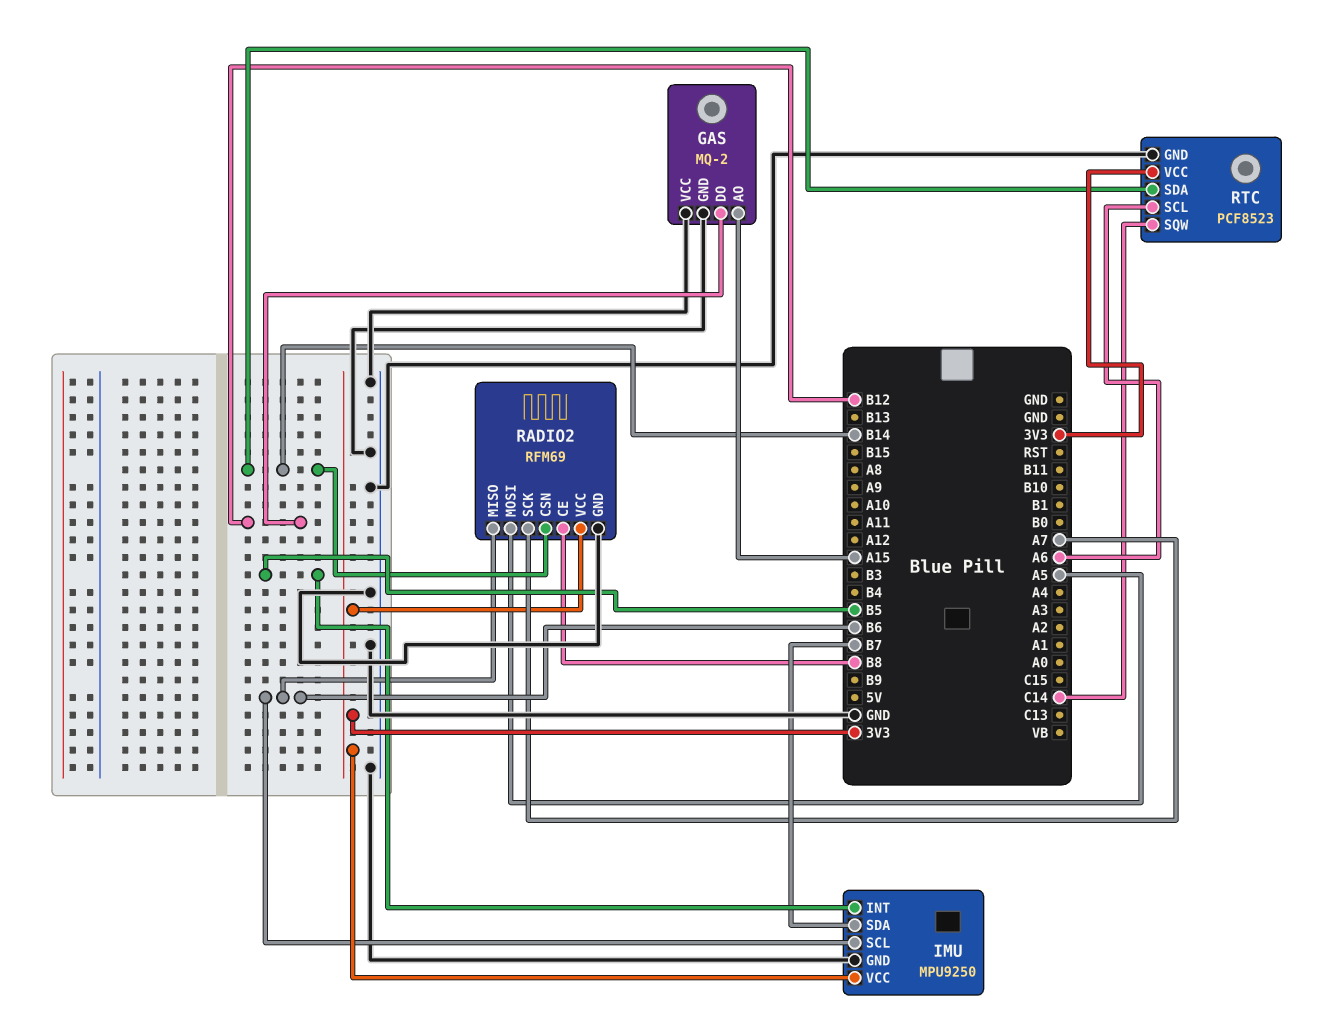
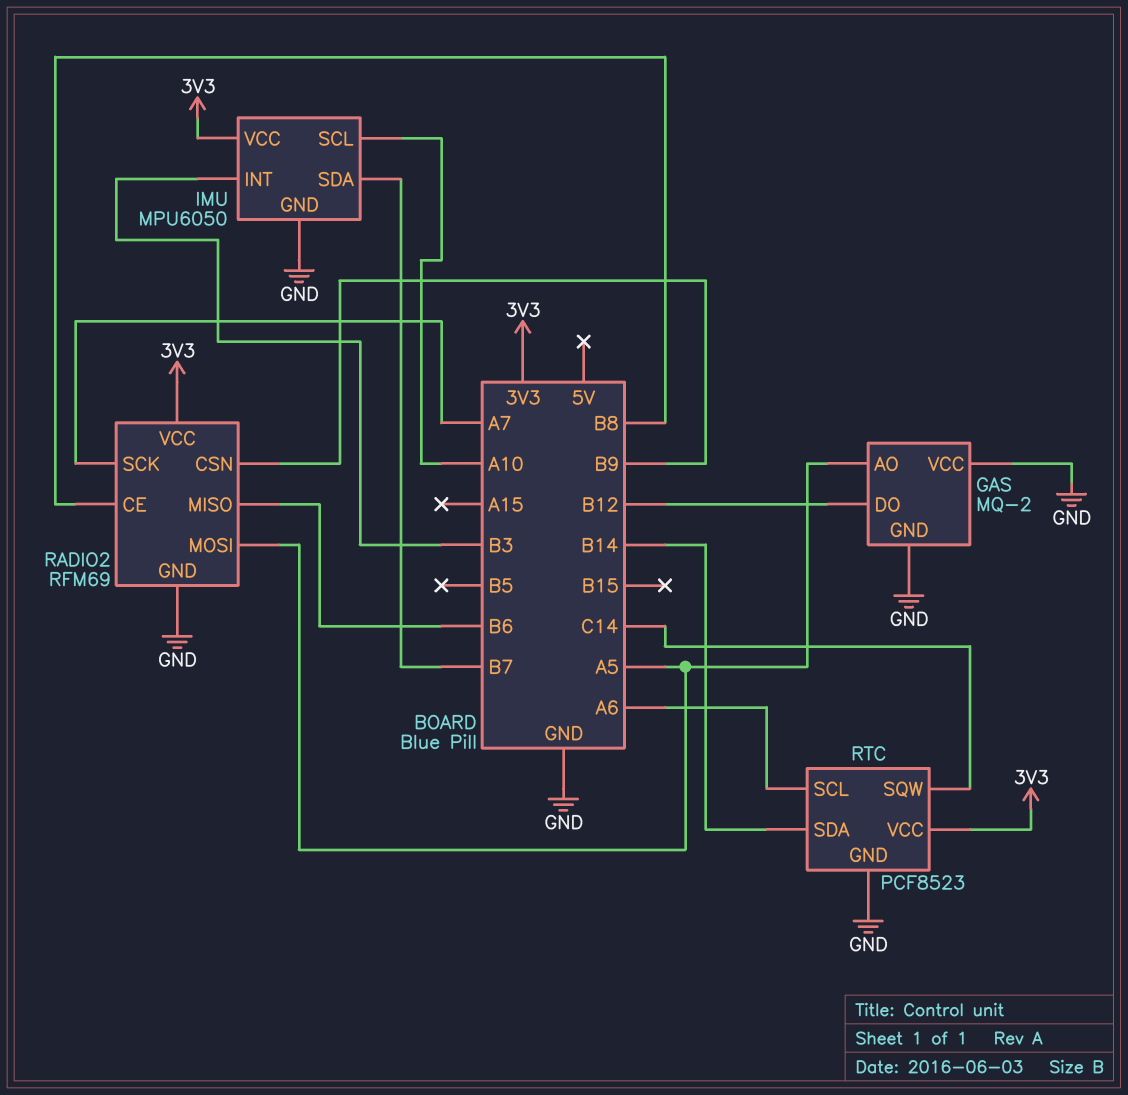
GAS pin AO: A15 -> A5
IMU: MPU9250 -> MPU6050
IMU pin INT: B5 -> B3
IMU pin SCL: B6 -> A10
RADIO2 pin CSN: B14 -> B9

